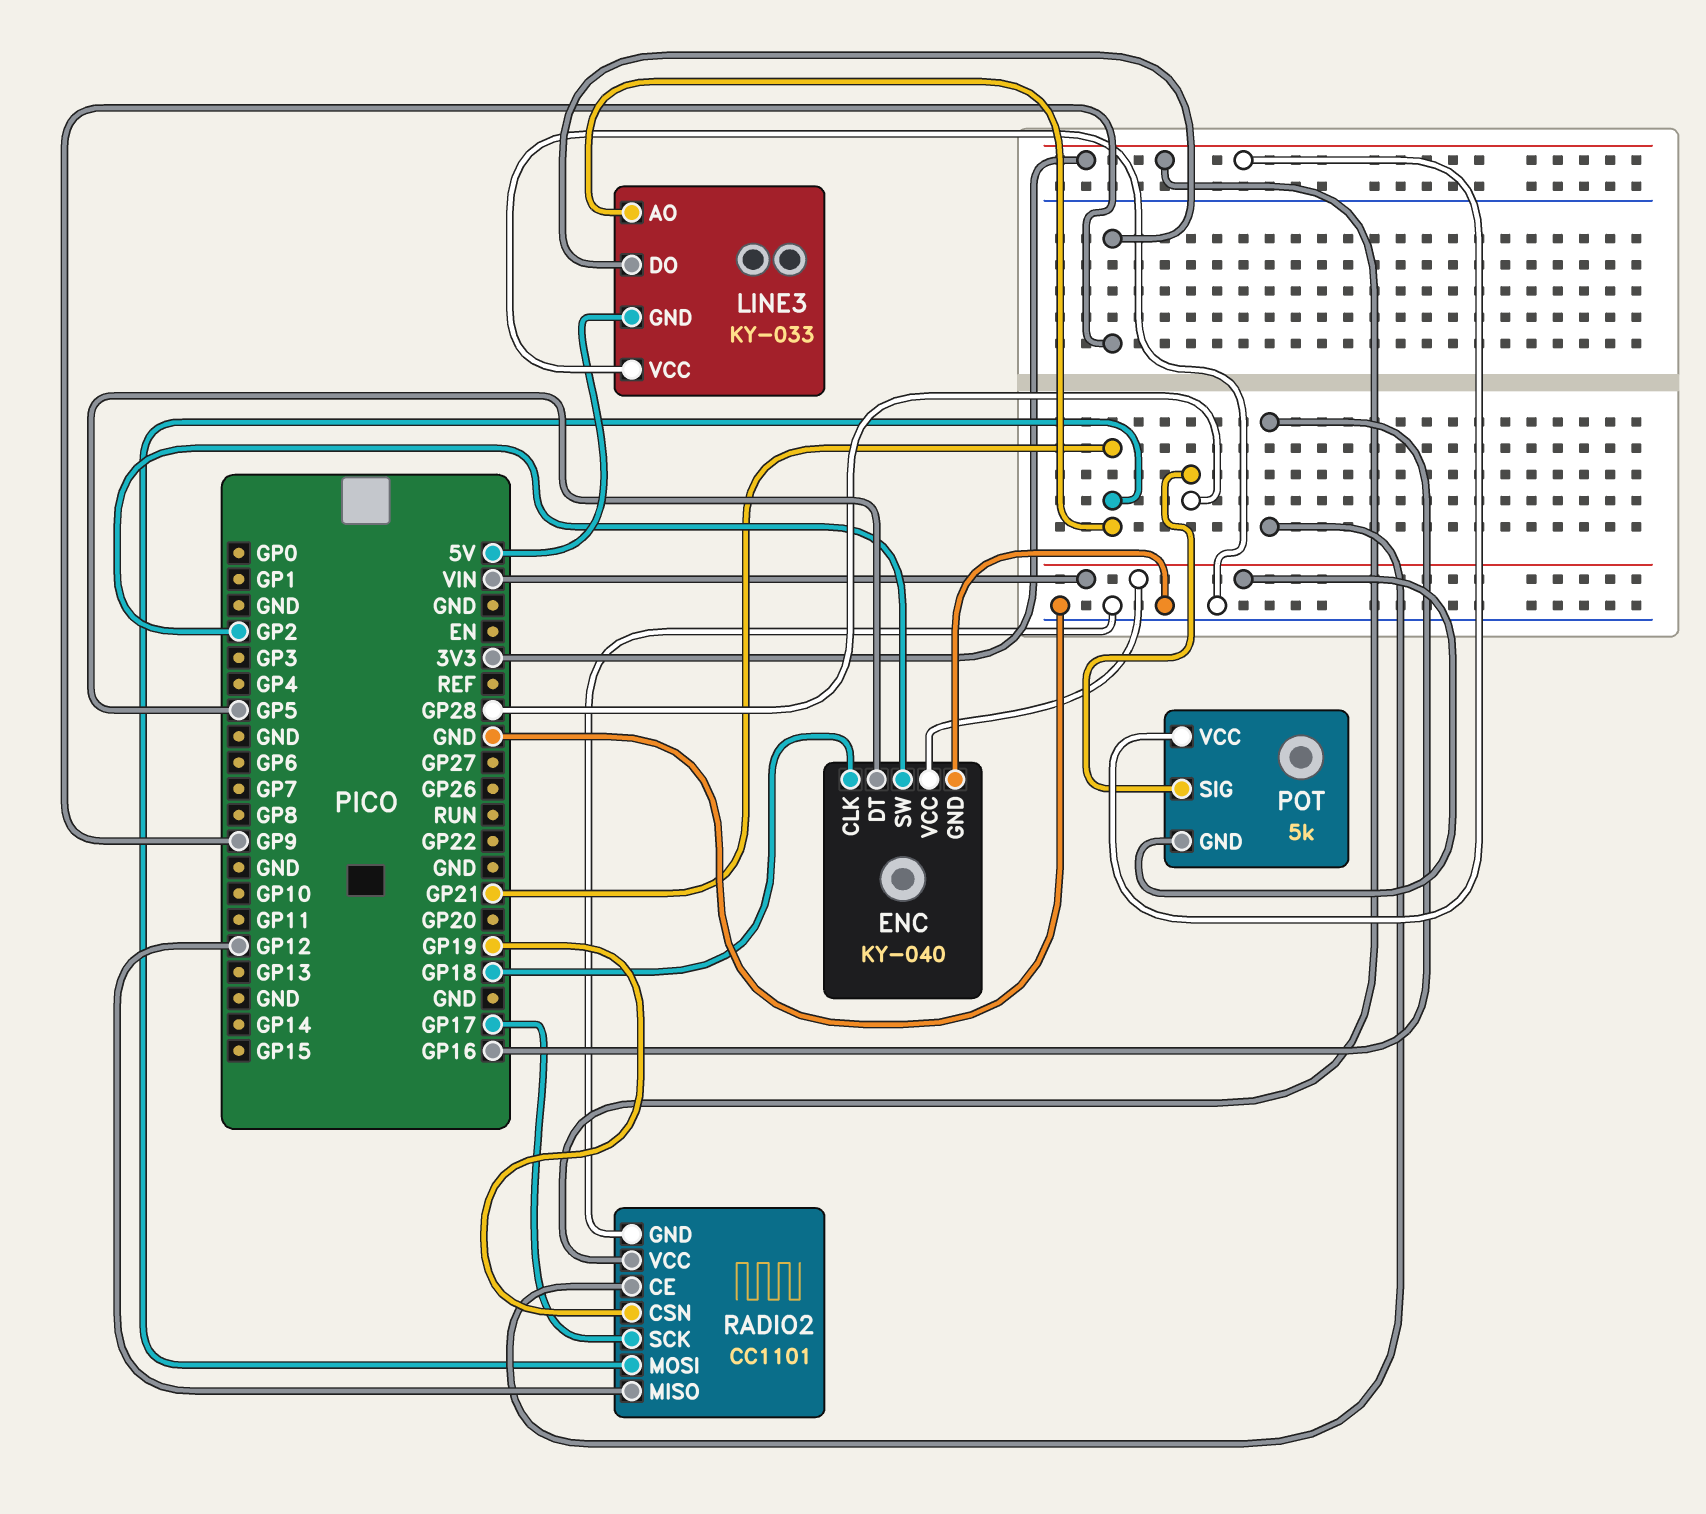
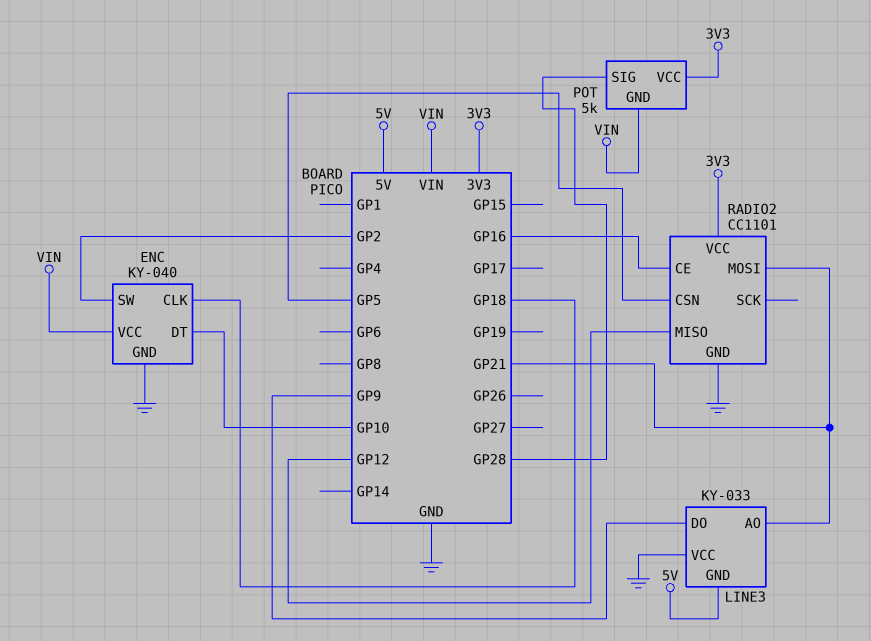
ENC pin DT: GP5 -> GP10
RADIO2 pin CSN: GP19 -> GP5
RADIO2 pin SCK: GP17 -> none

